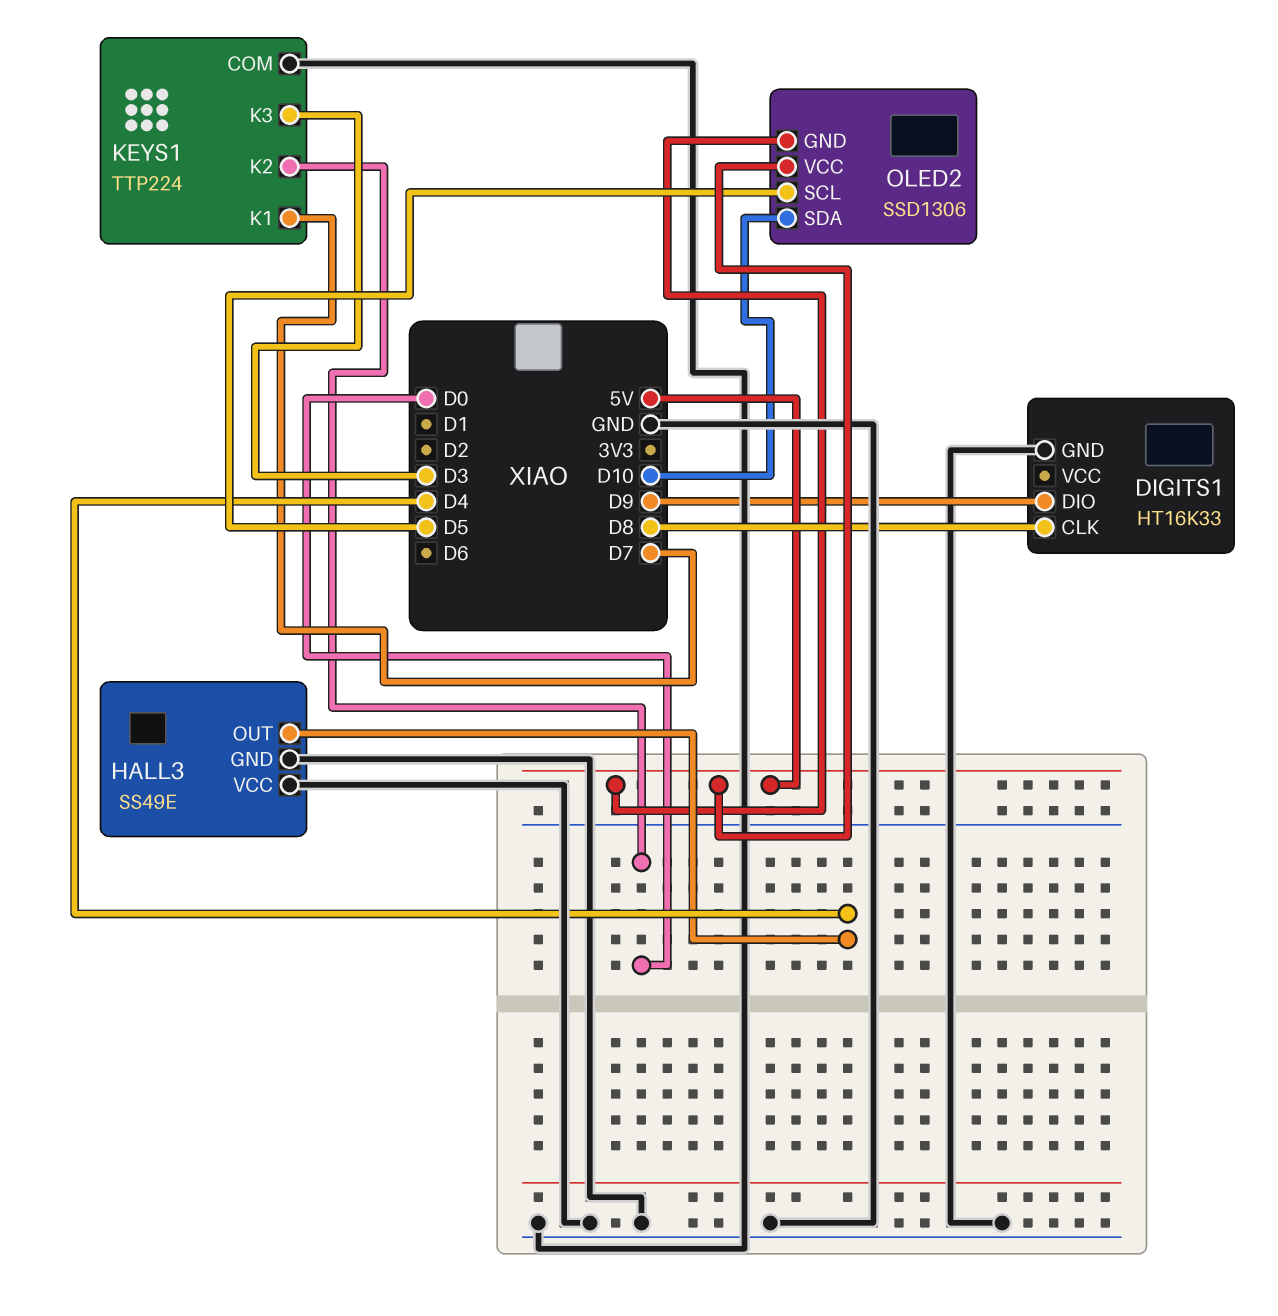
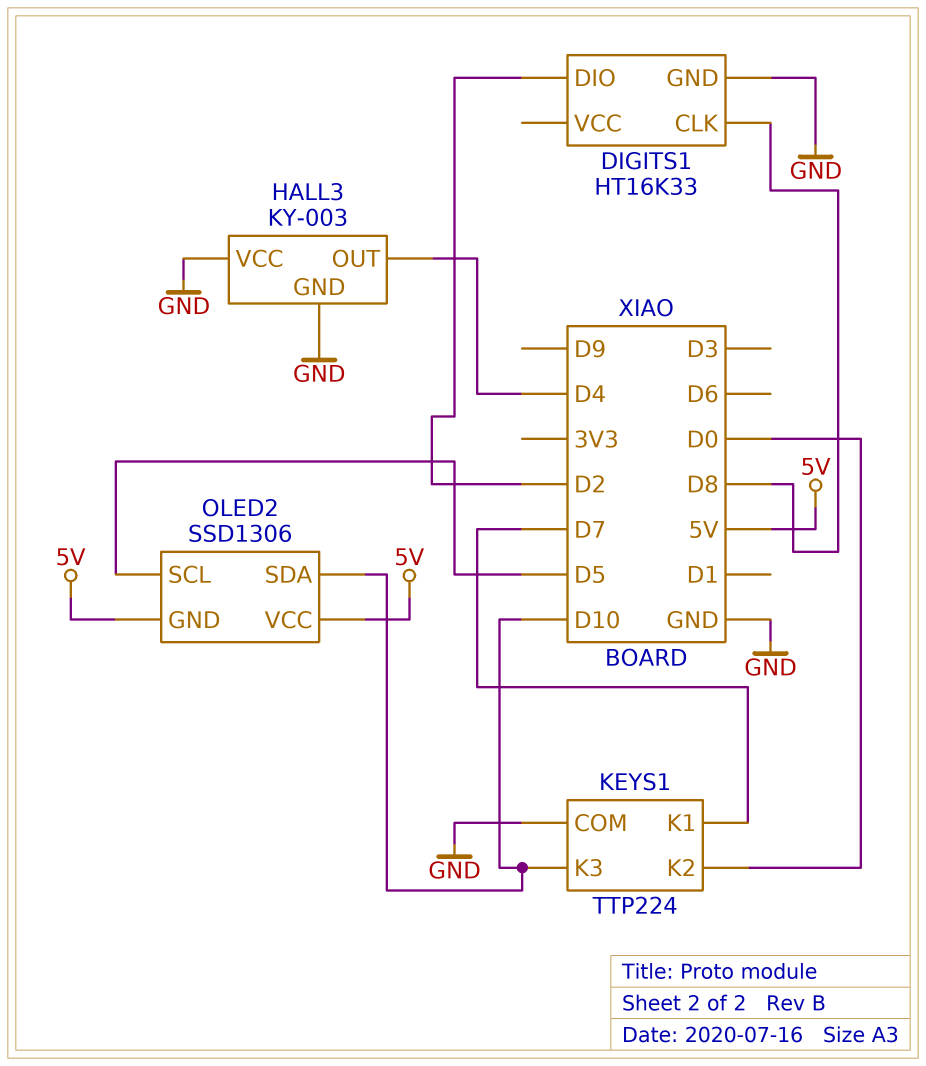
DIGITS1 pin DIO: D9 -> D2
HALL3: SS49E -> KY-003
KEYS1 pin K3: D3 -> D10

